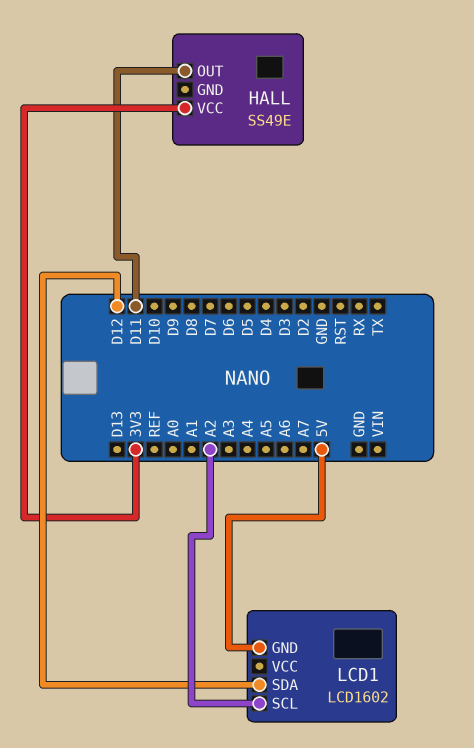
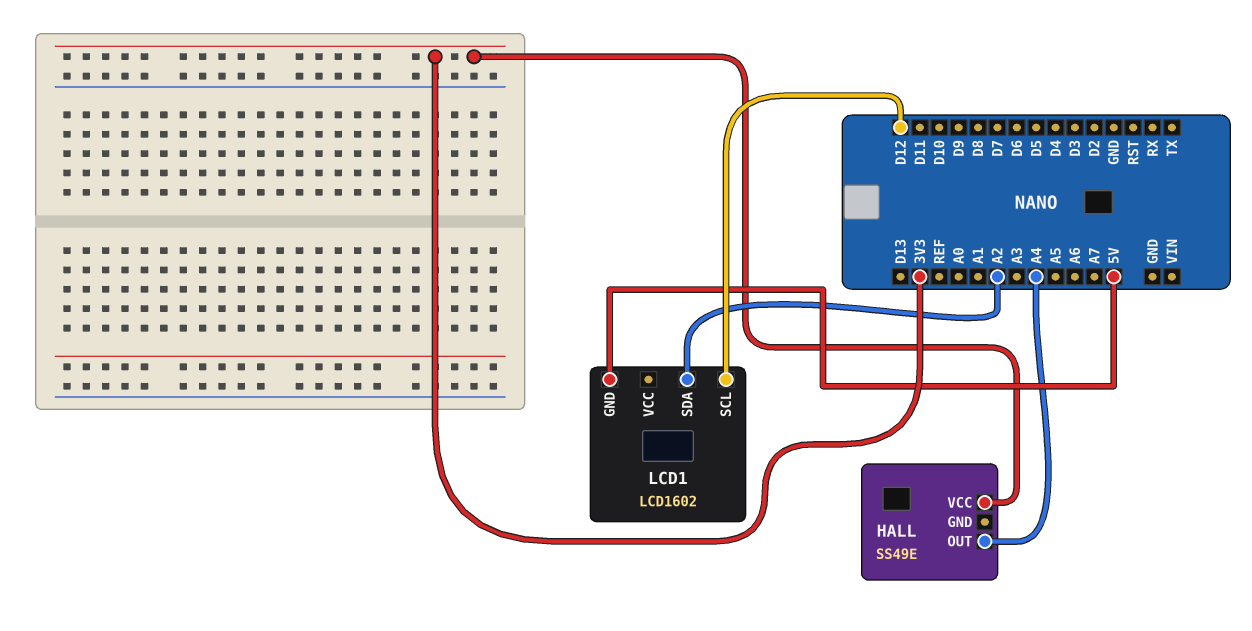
HALL pin OUT: D11 -> A4
LCD1 pin SCL: A2 -> D12
LCD1 pin SDA: D12 -> A2

